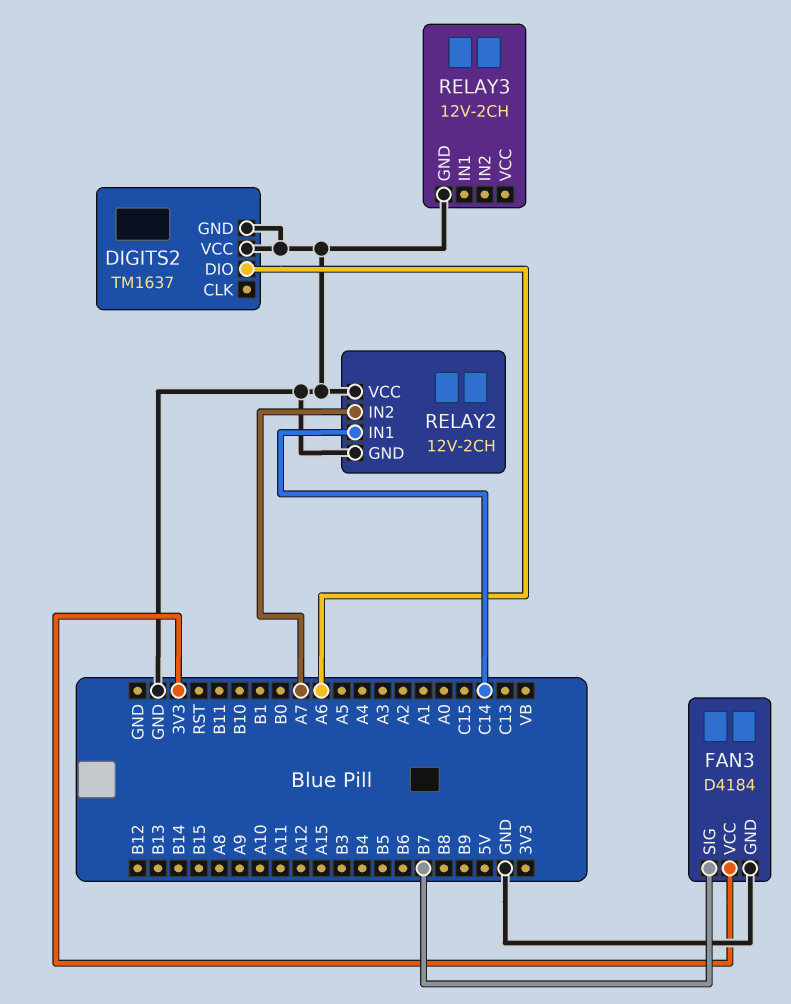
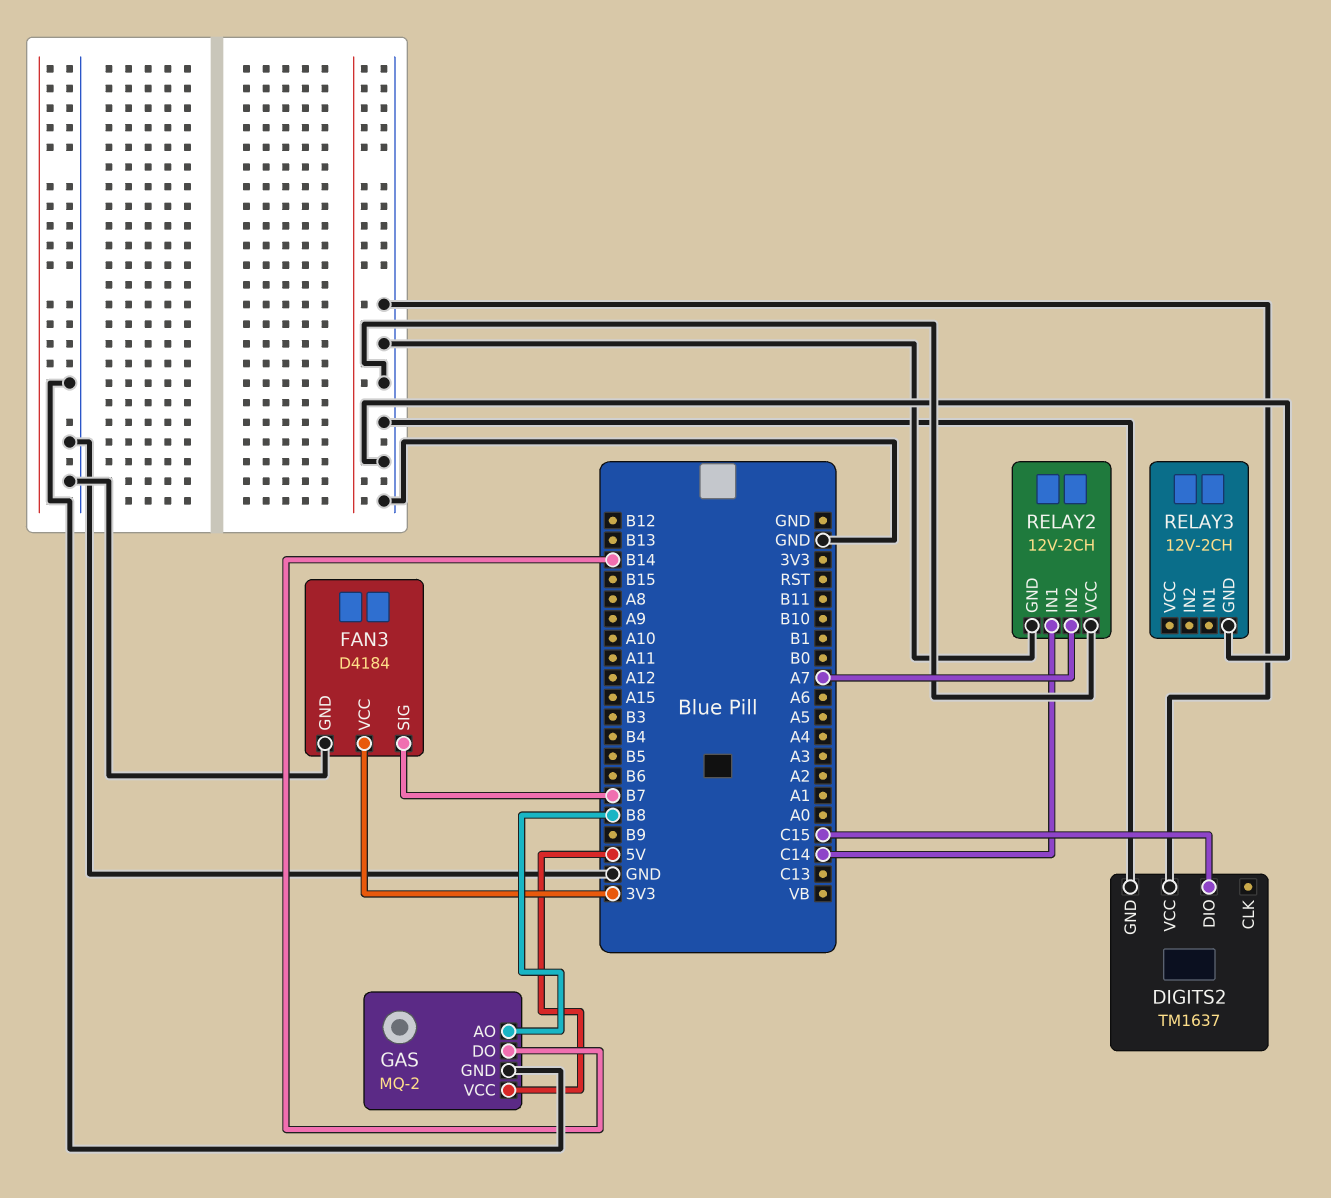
DIGITS2 pin DIO: A6 -> C15
GAS: none -> MQ-2
GAS pin AO: none -> B8
GAS pin DO: none -> B14
GAS pin GND: none -> GND
GAS pin VCC: none -> 5V

